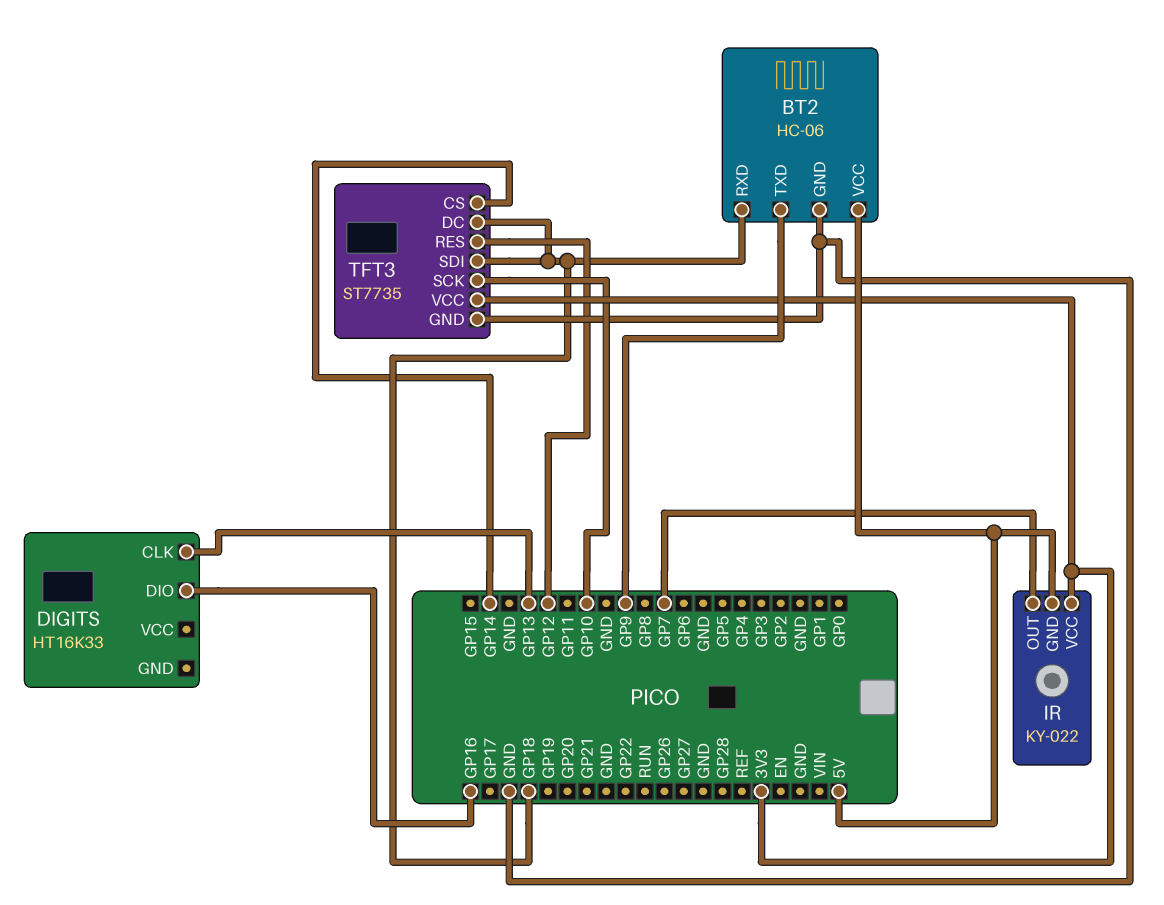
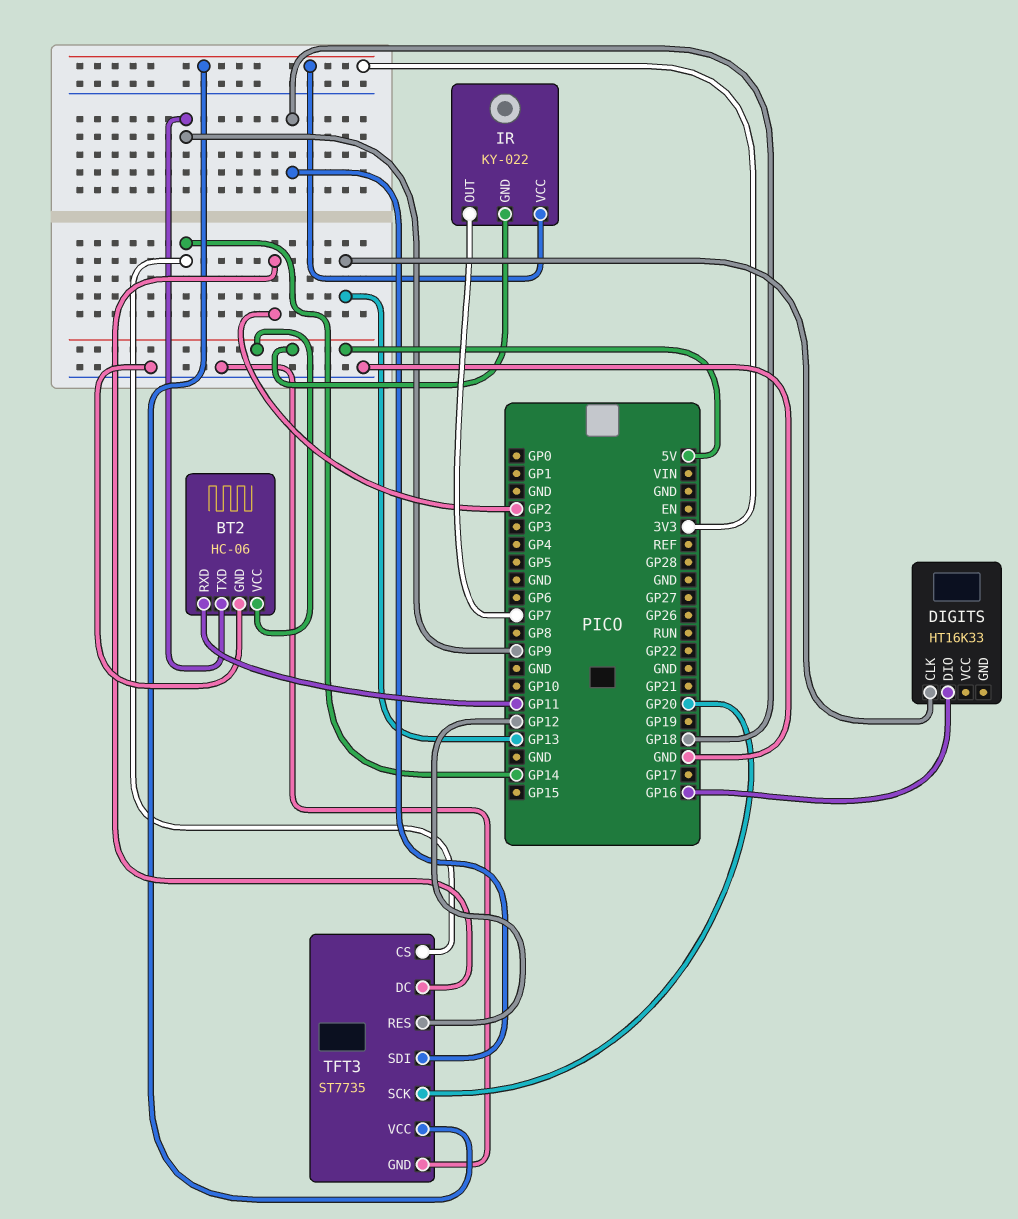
BT2 pin RXD: GP18 -> GP11
TFT3 pin DC: GP18 -> GP2
TFT3 pin SCK: GP10 -> GP20

